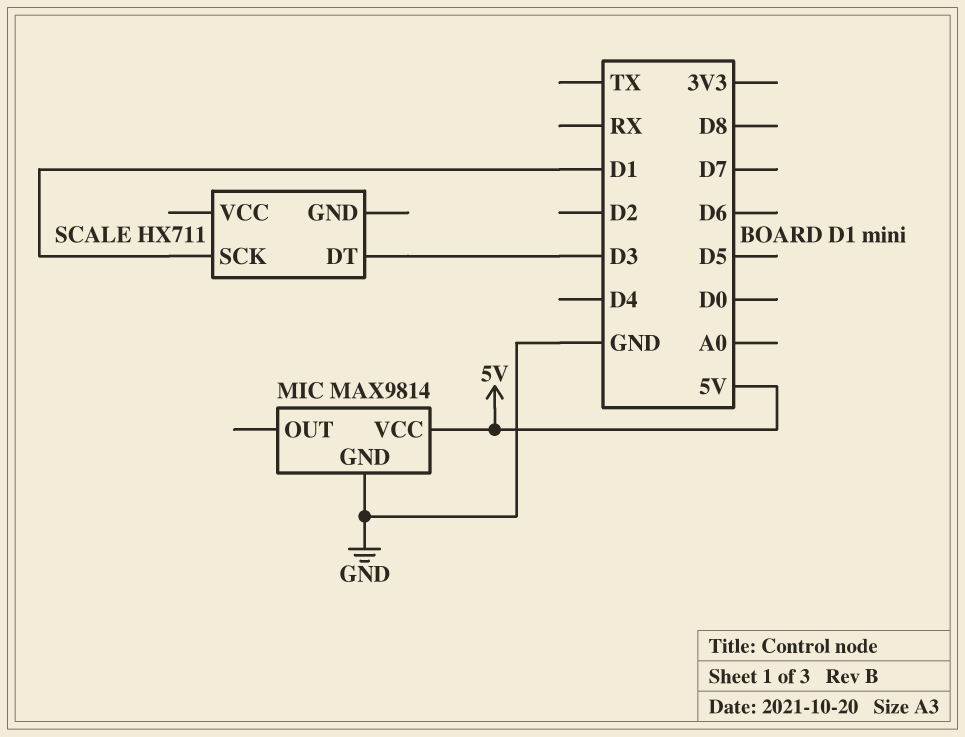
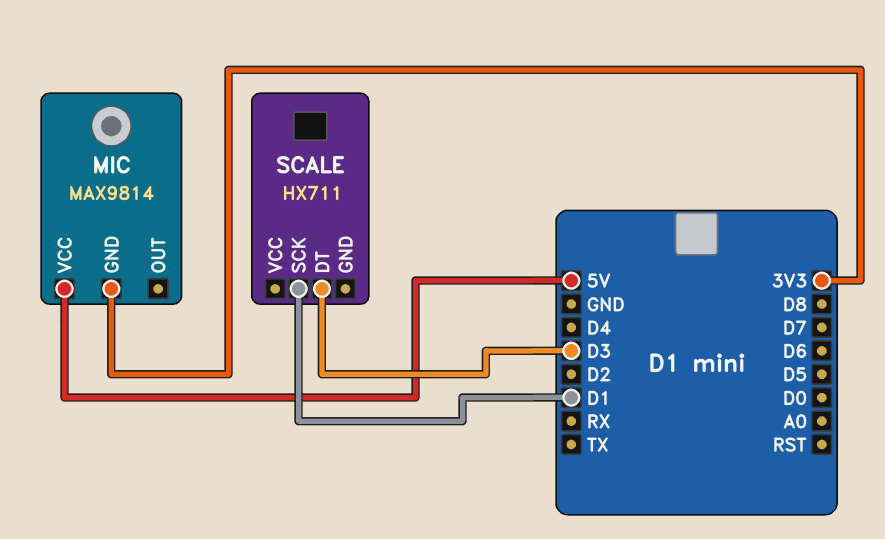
MIC pin GND: GND -> 3V3

